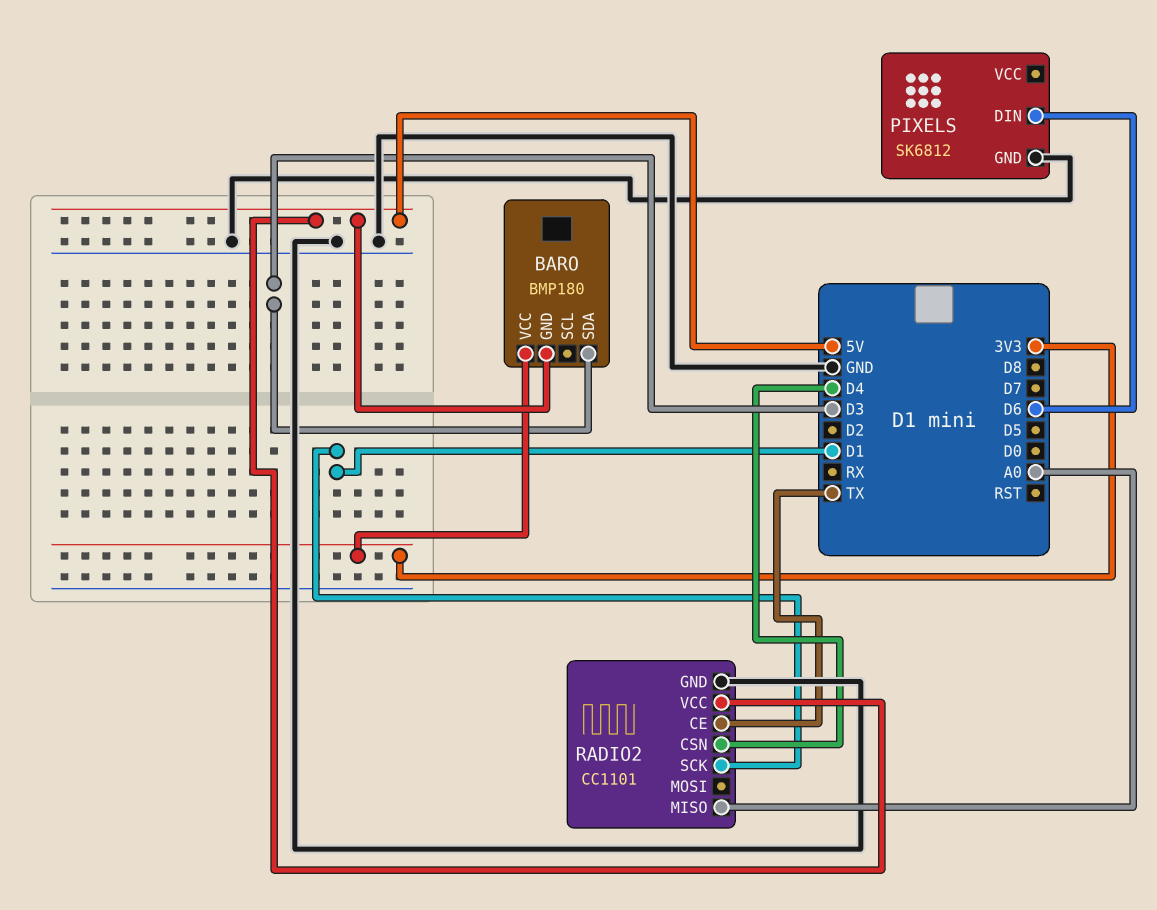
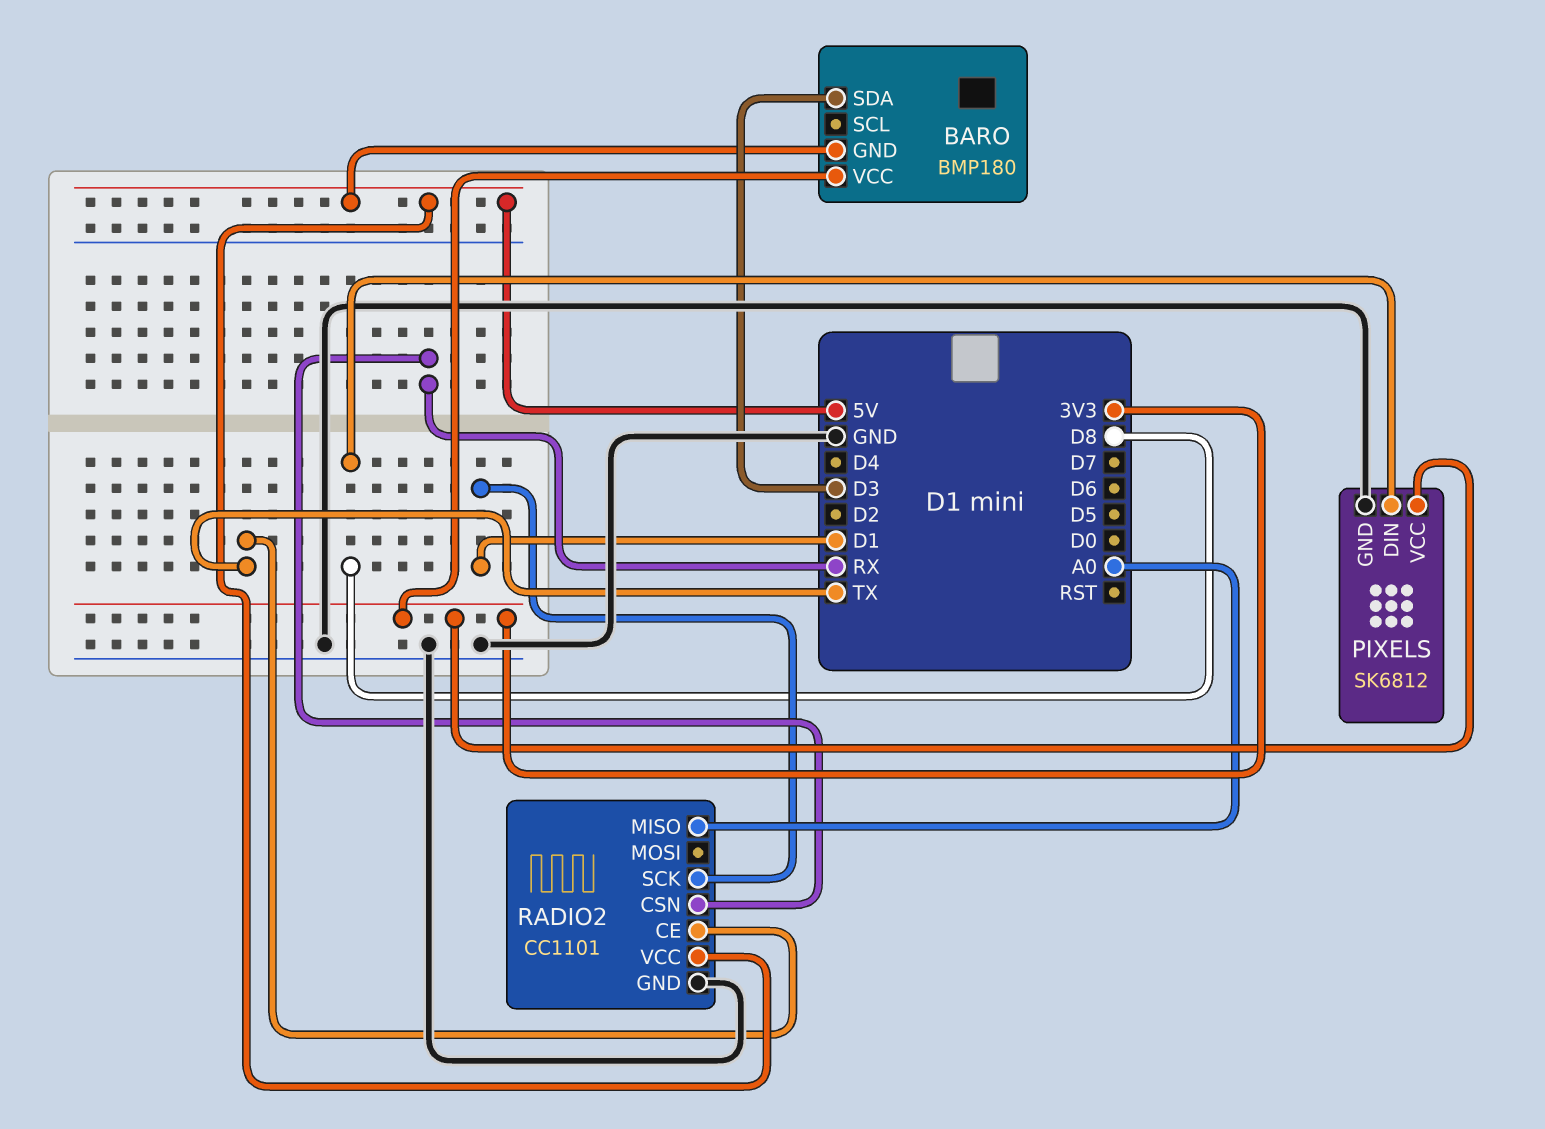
PIXELS pin DIN: D6 -> D8
PIXELS pin VCC: none -> 3V3
RADIO2 pin CSN: D4 -> RX

